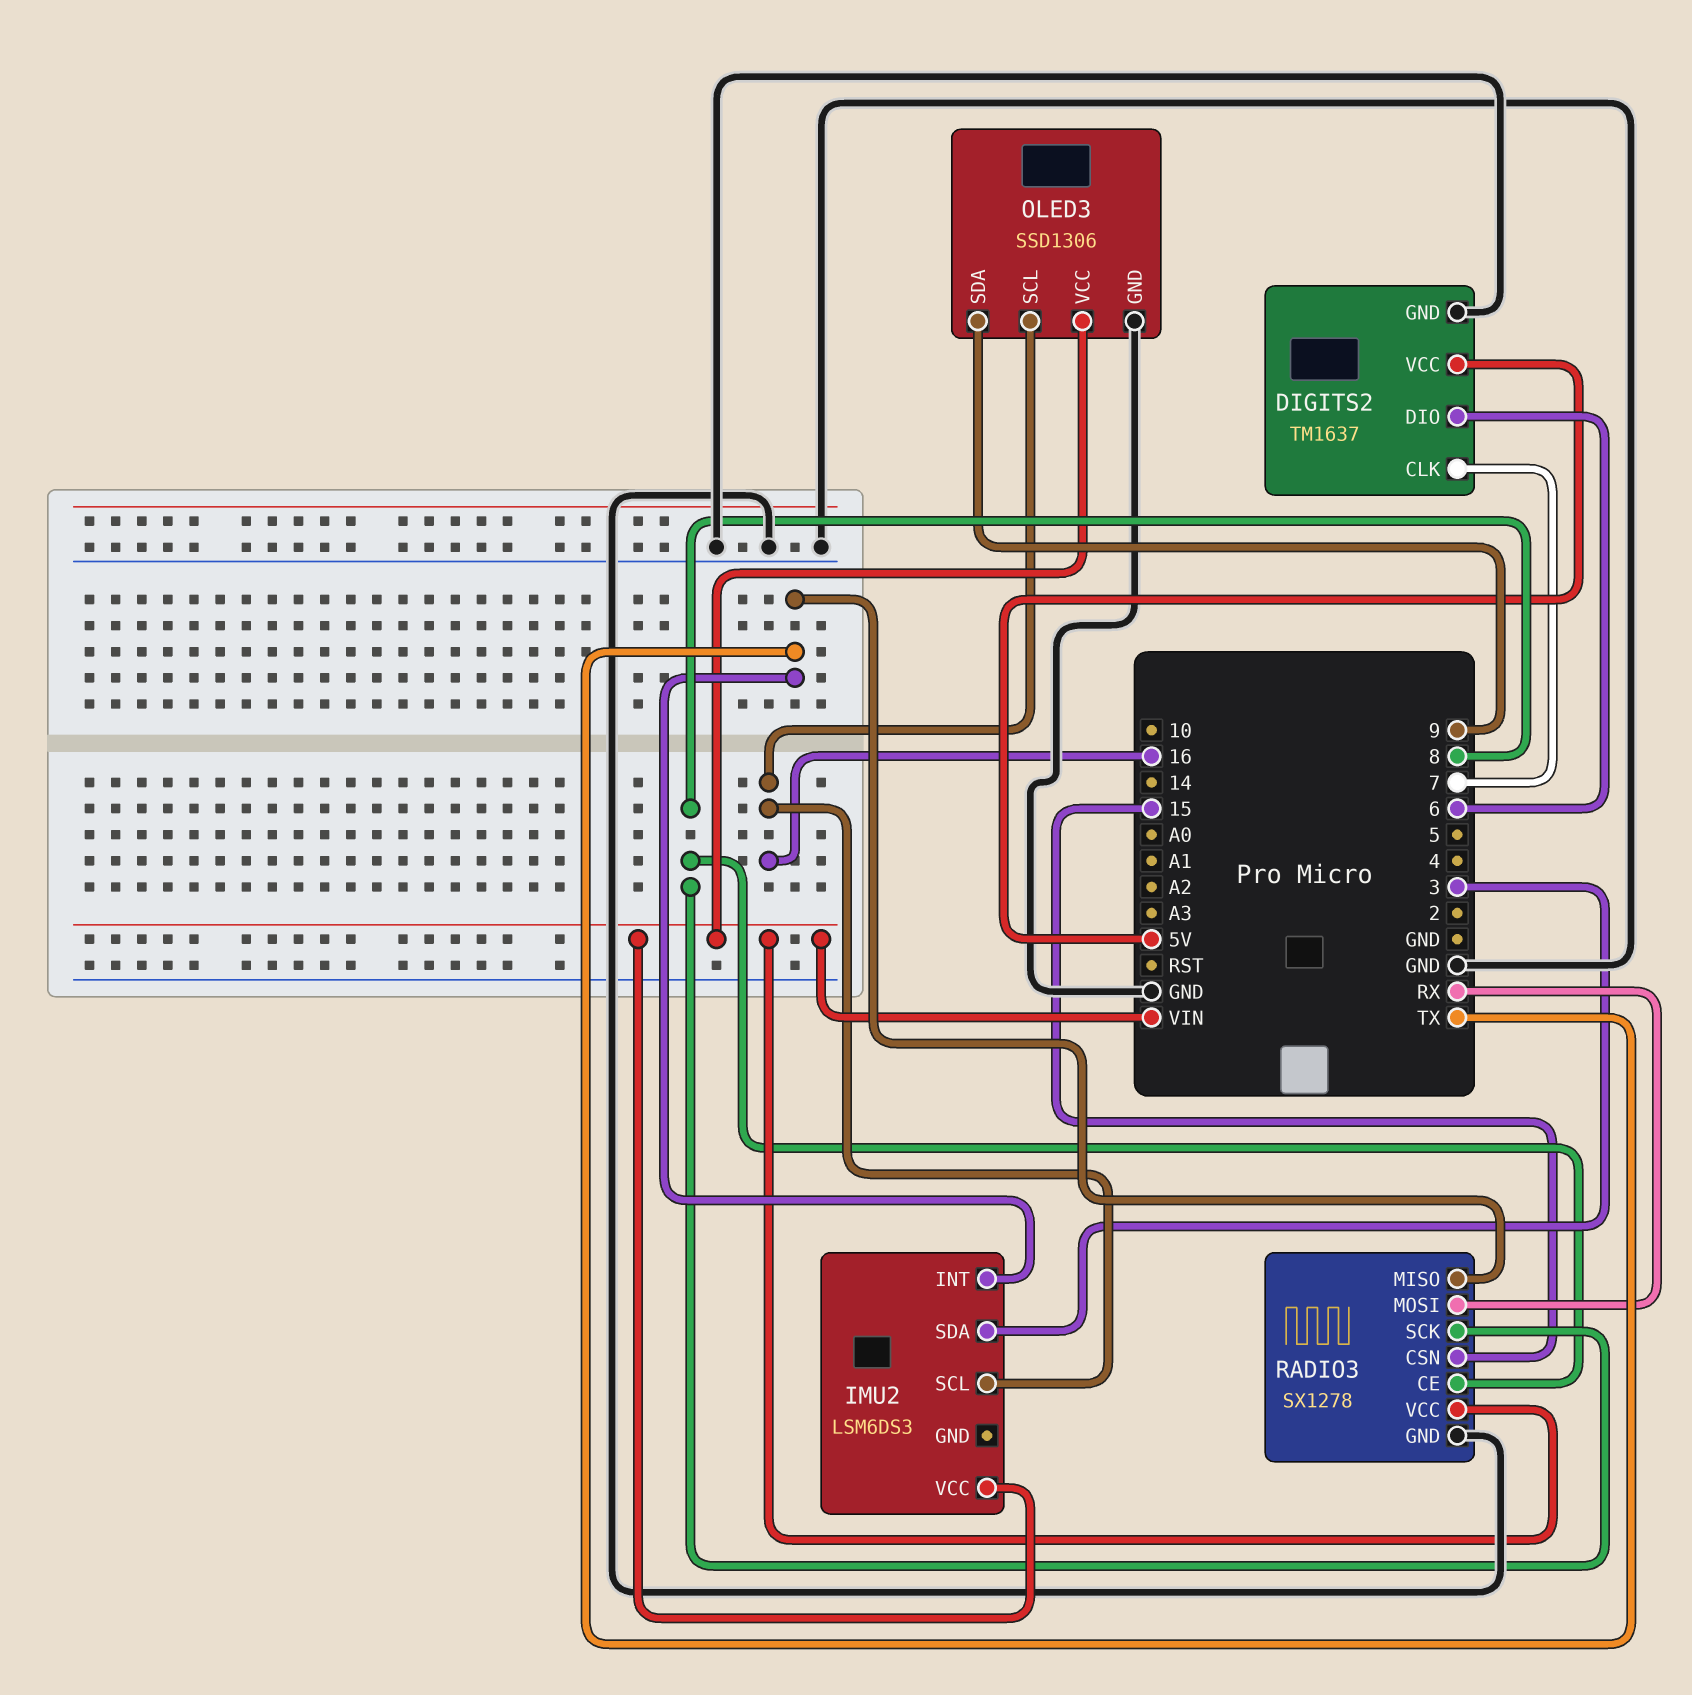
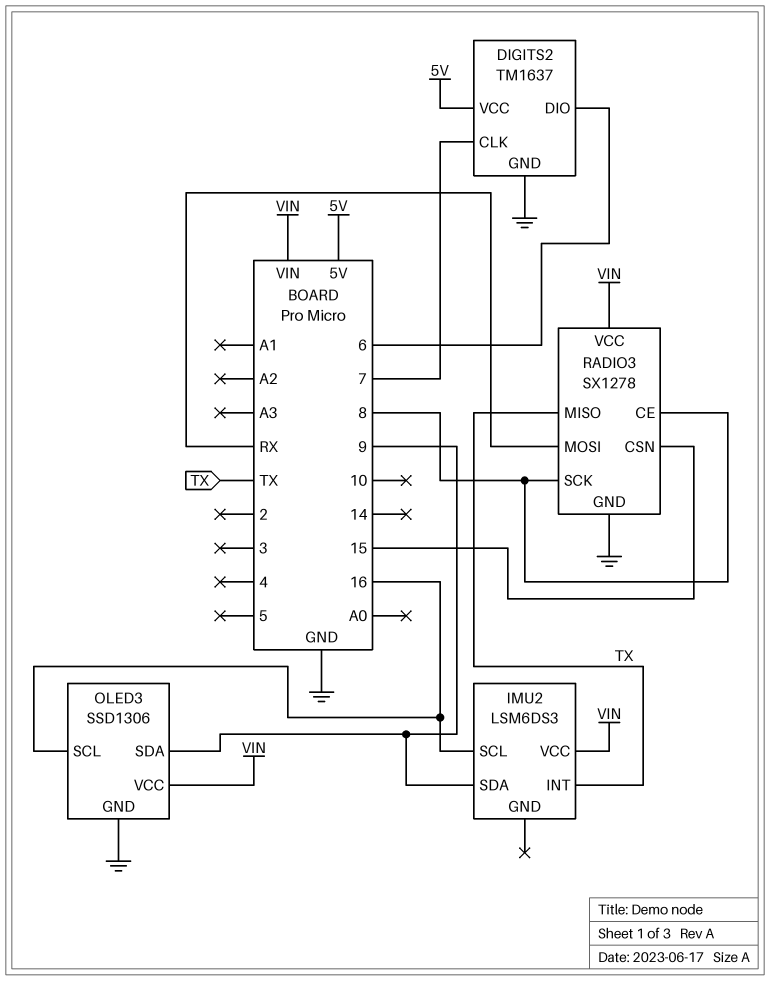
IMU2 pin SDA: 3 -> 9

